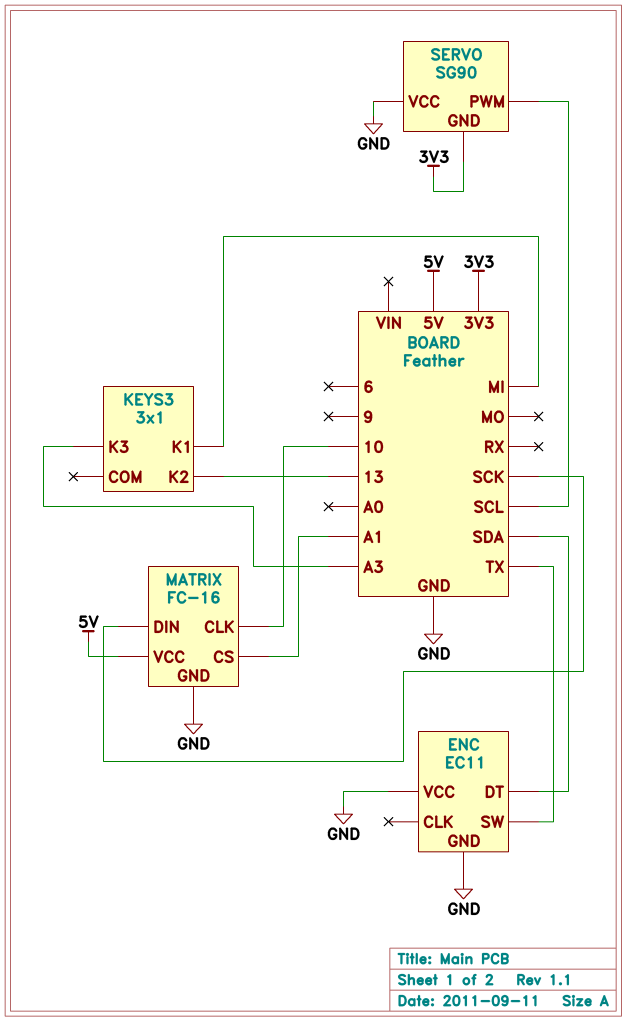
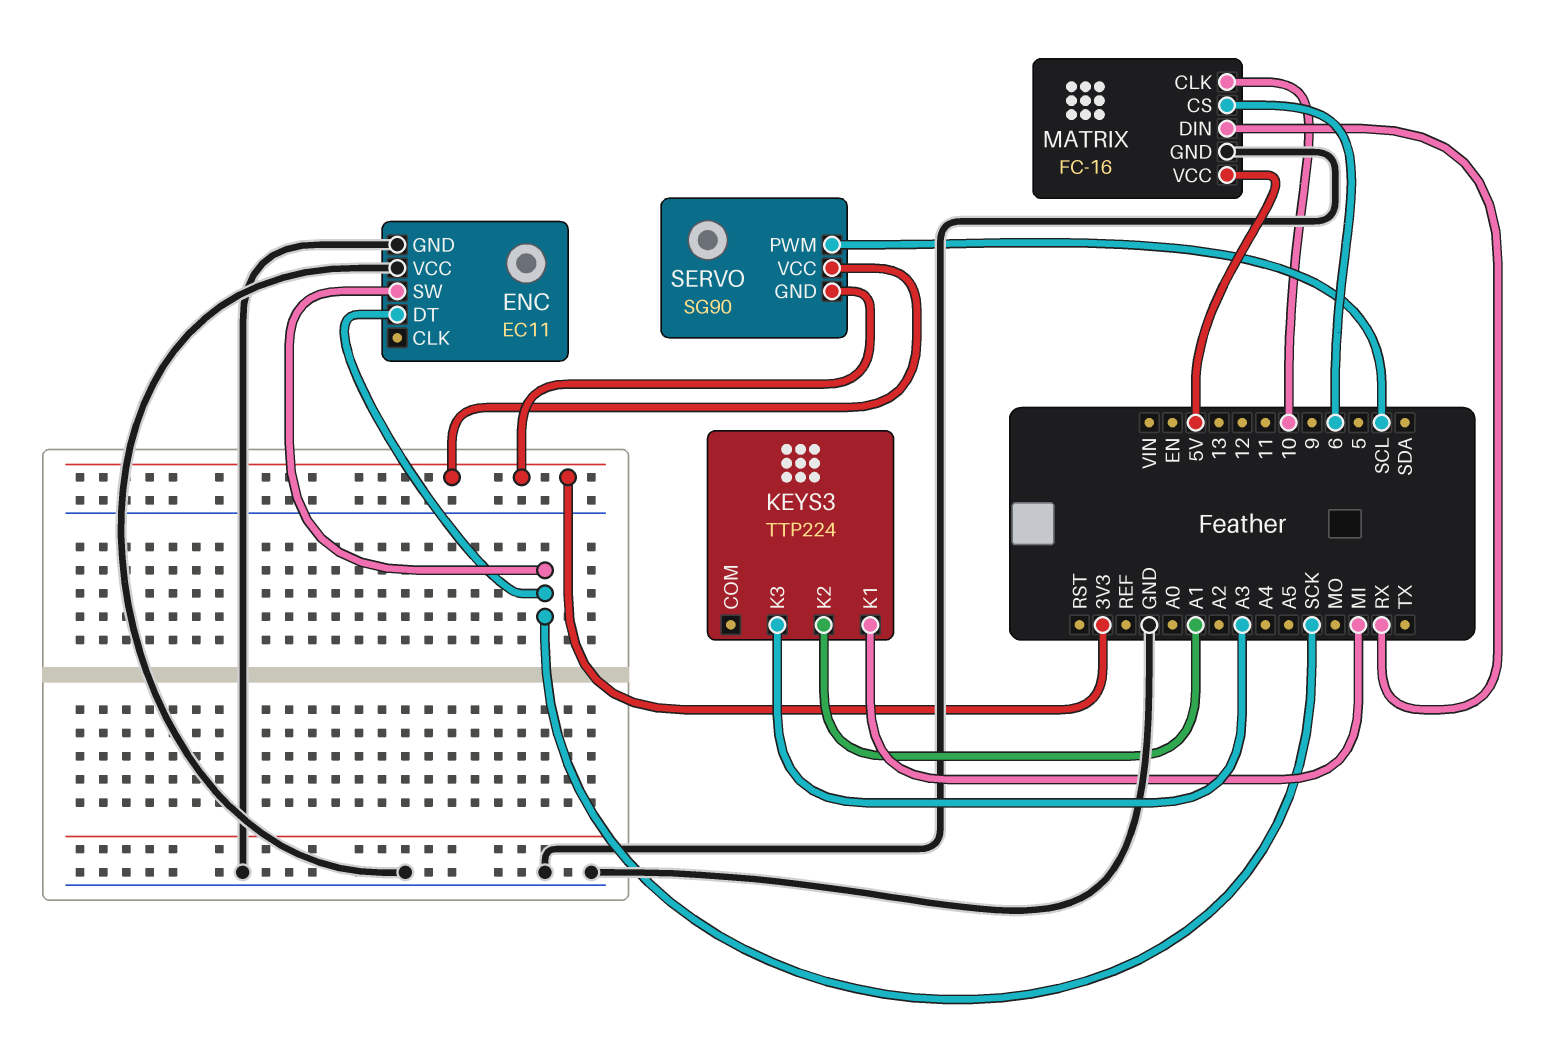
ENC pin DT: SDA -> SCK
ENC pin SW: TX -> SCK
KEYS3: 3x1 -> TTP224
KEYS3 pin K2: 13 -> A1
MATRIX pin CS: A1 -> 6
MATRIX pin DIN: SCK -> RX
SERVO pin VCC: GND -> 3V3

